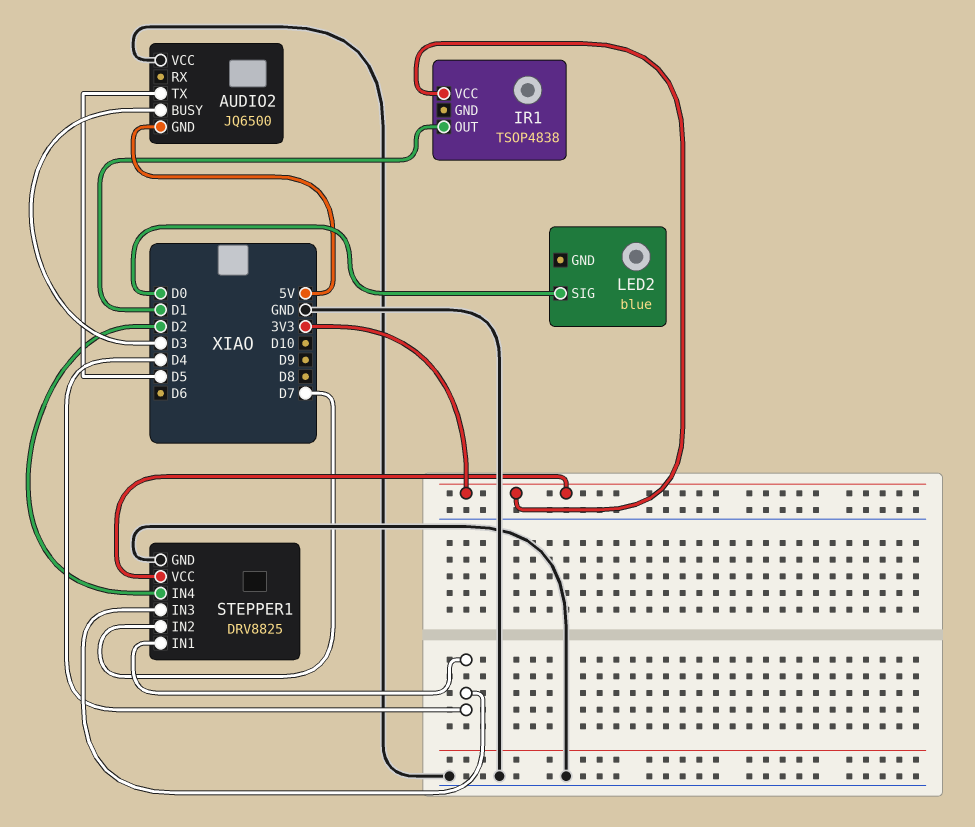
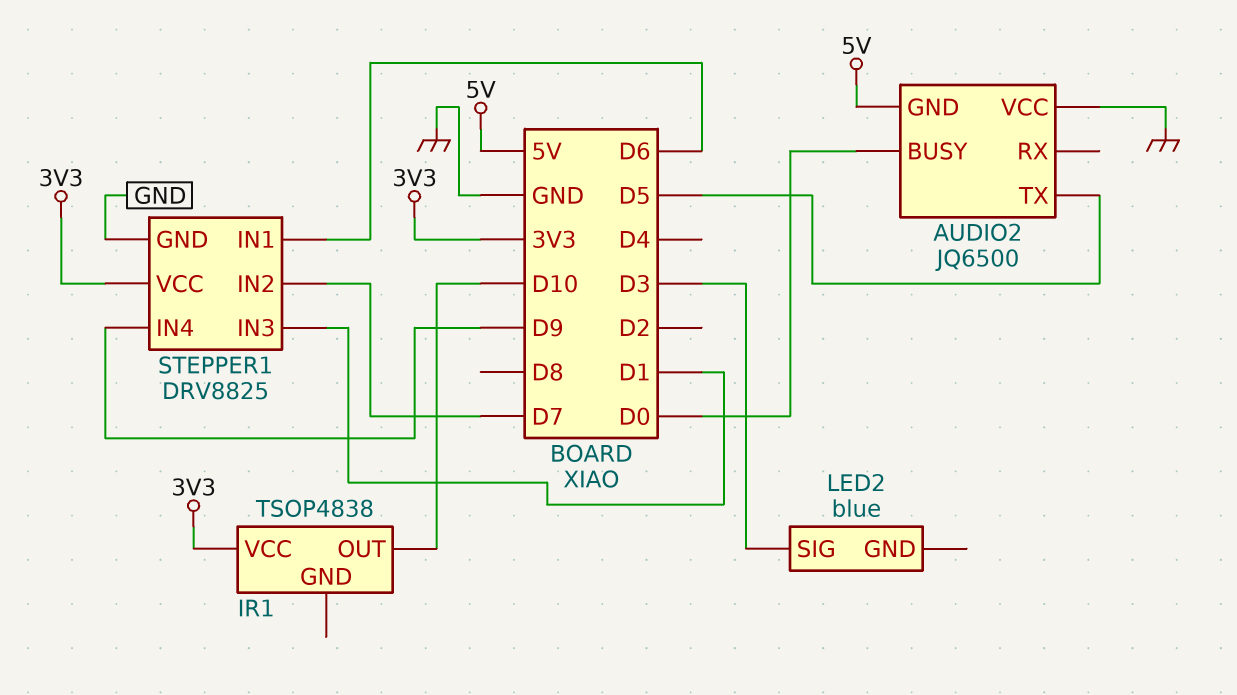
AUDIO2 pin BUSY: D3 -> D0
IR1 pin OUT: D1 -> D10
LED2 pin SIG: D0 -> D3
STEPPER1 pin IN1: D4 -> D6
STEPPER1 pin IN3: D4 -> D1
STEPPER1 pin IN4: D2 -> D9

